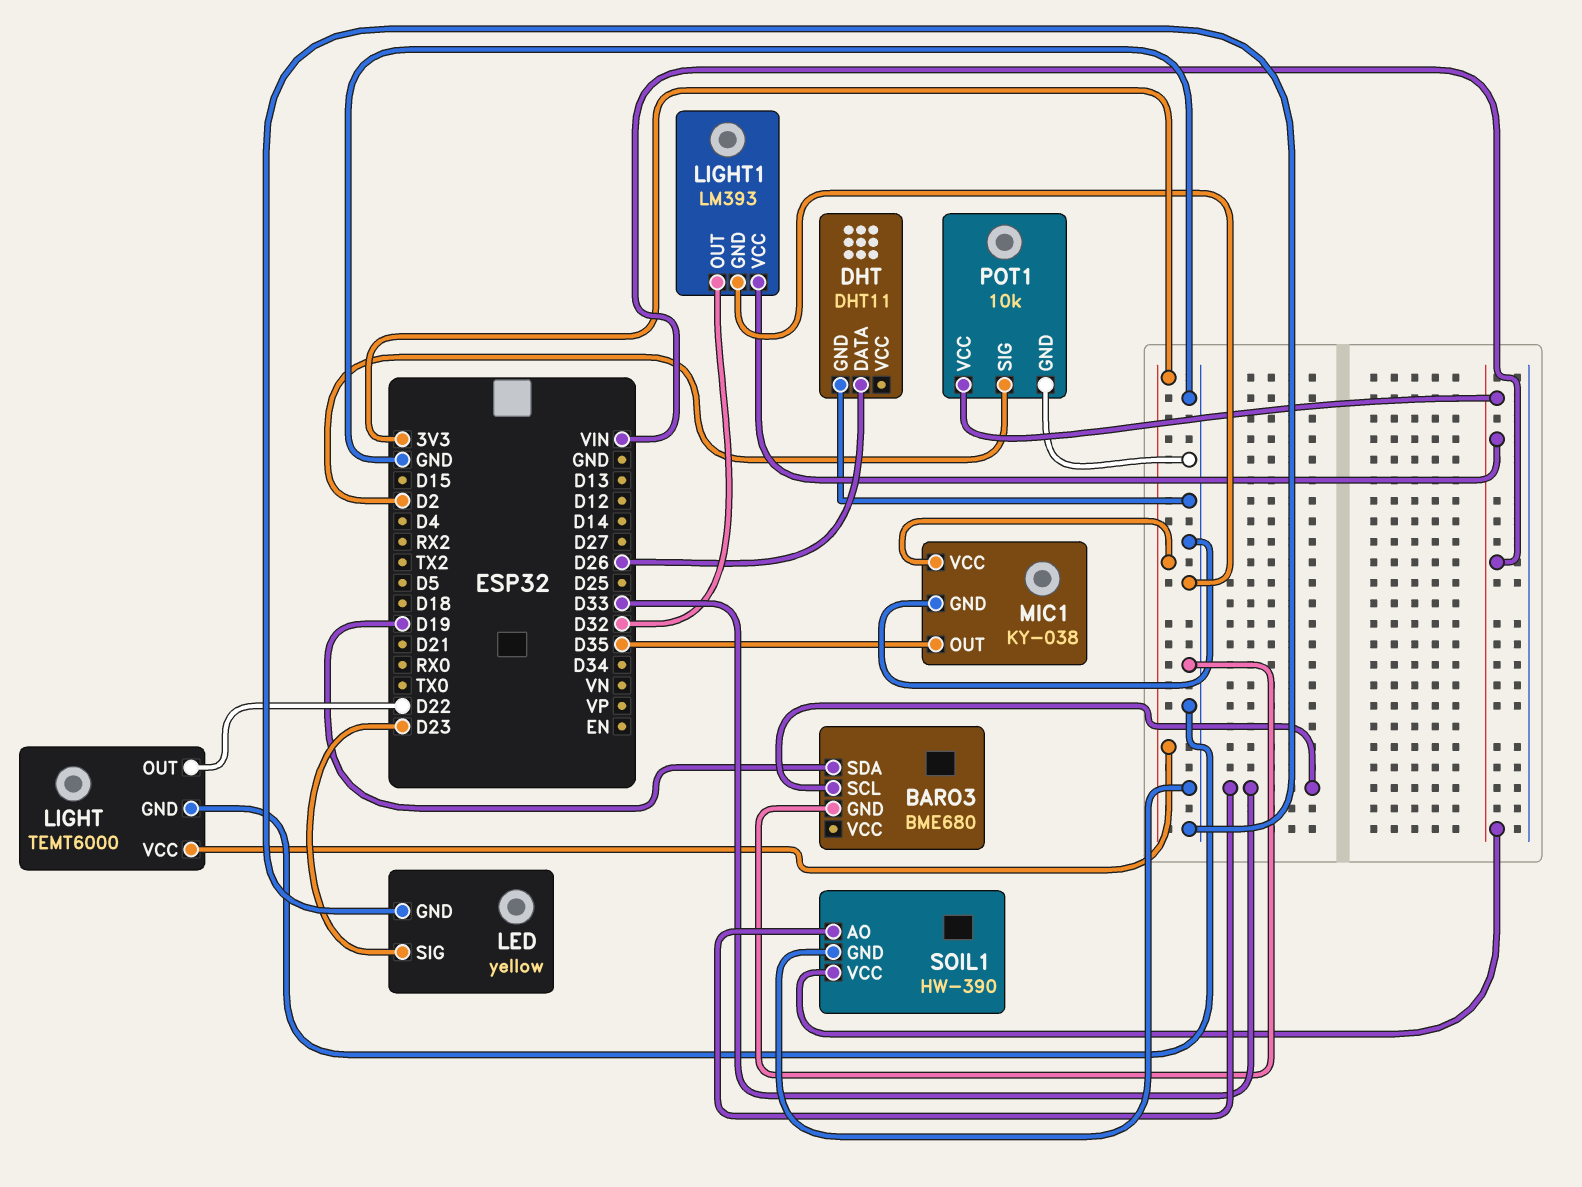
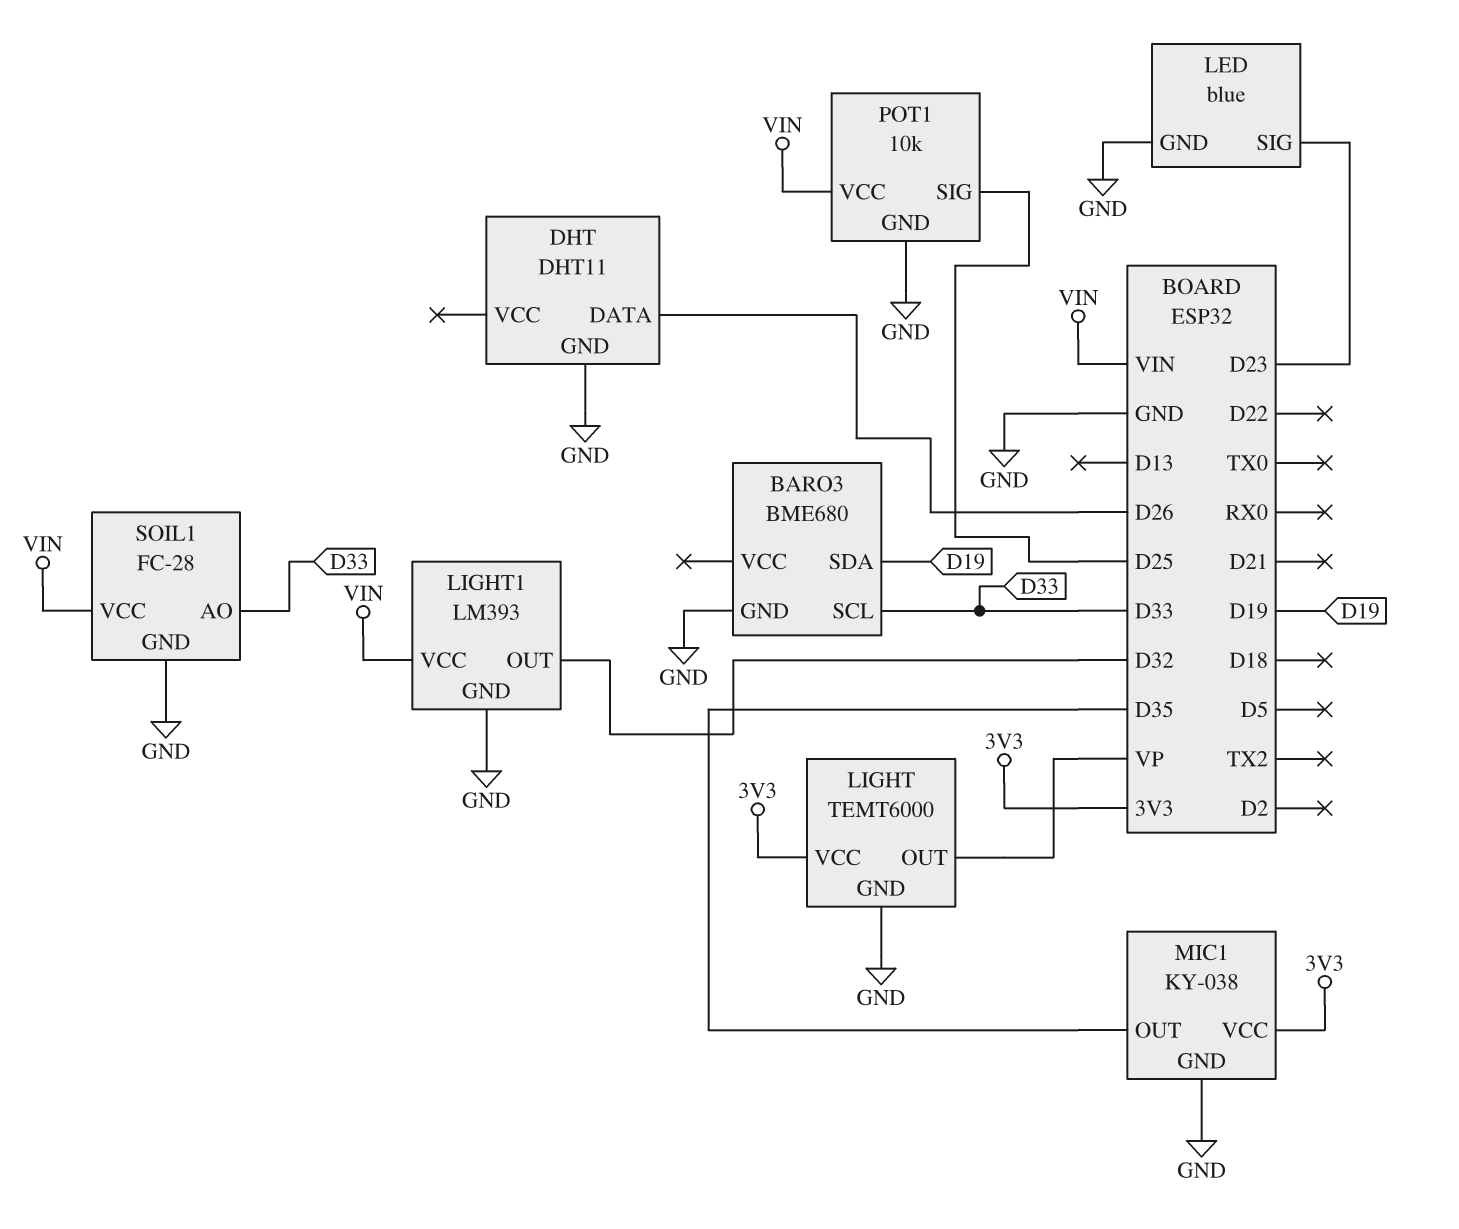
LED: yellow -> blue
LIGHT pin OUT: D22 -> VP
POT1 pin SIG: D2 -> D25
SOIL1: HW-390 -> FC-28

